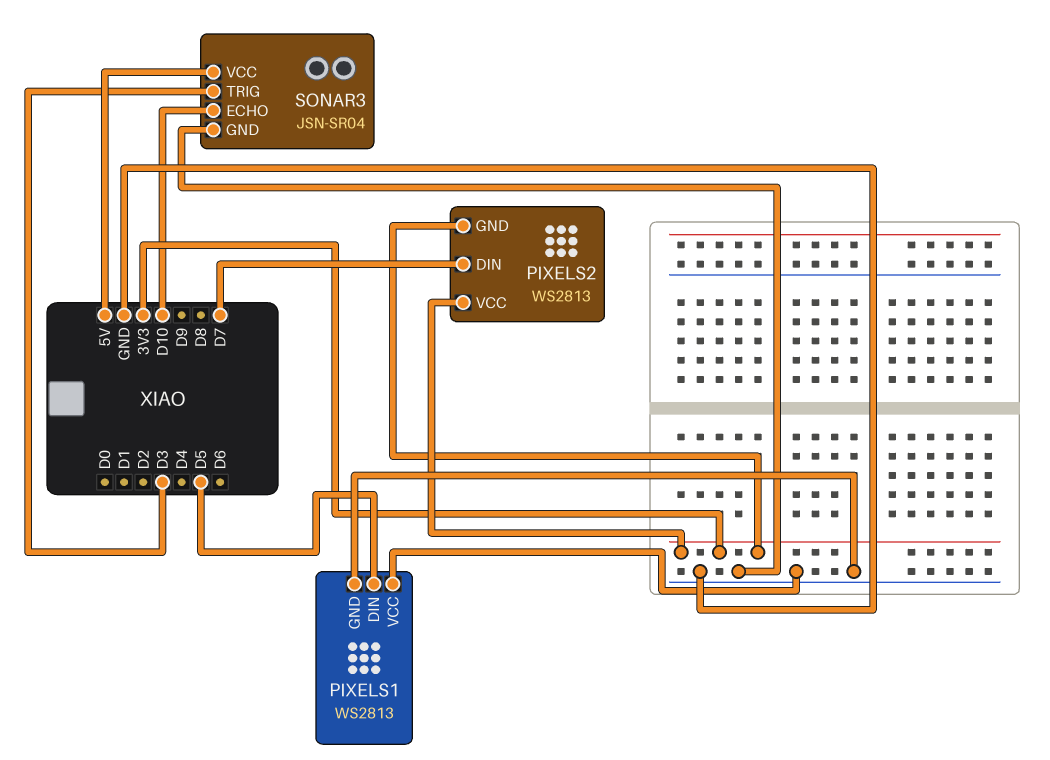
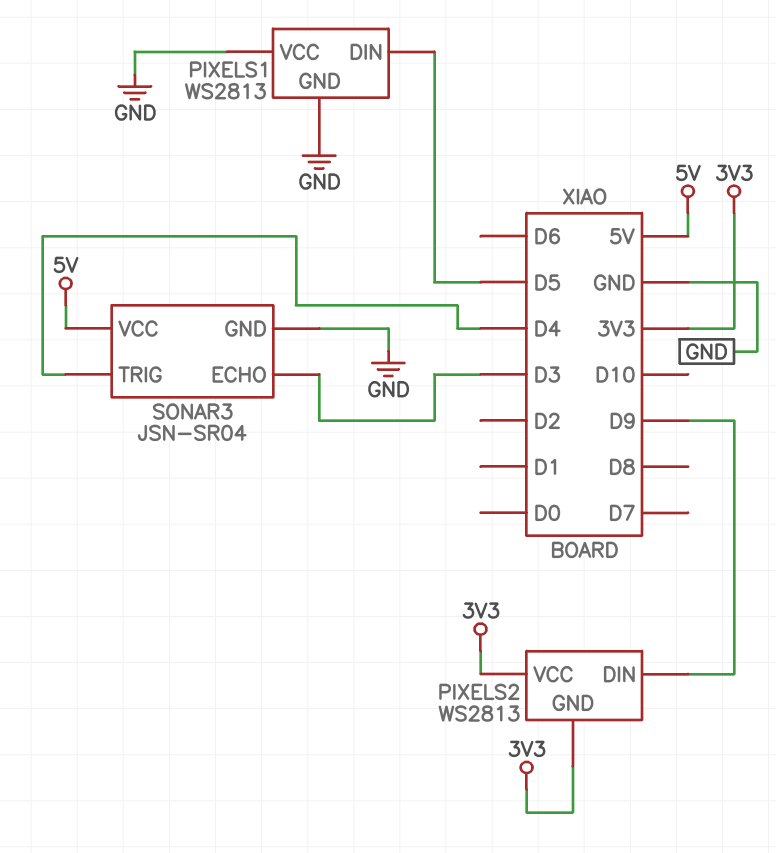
PIXELS2 pin DIN: D7 -> D9
SONAR3 pin ECHO: D10 -> D3
SONAR3 pin TRIG: D3 -> D4

